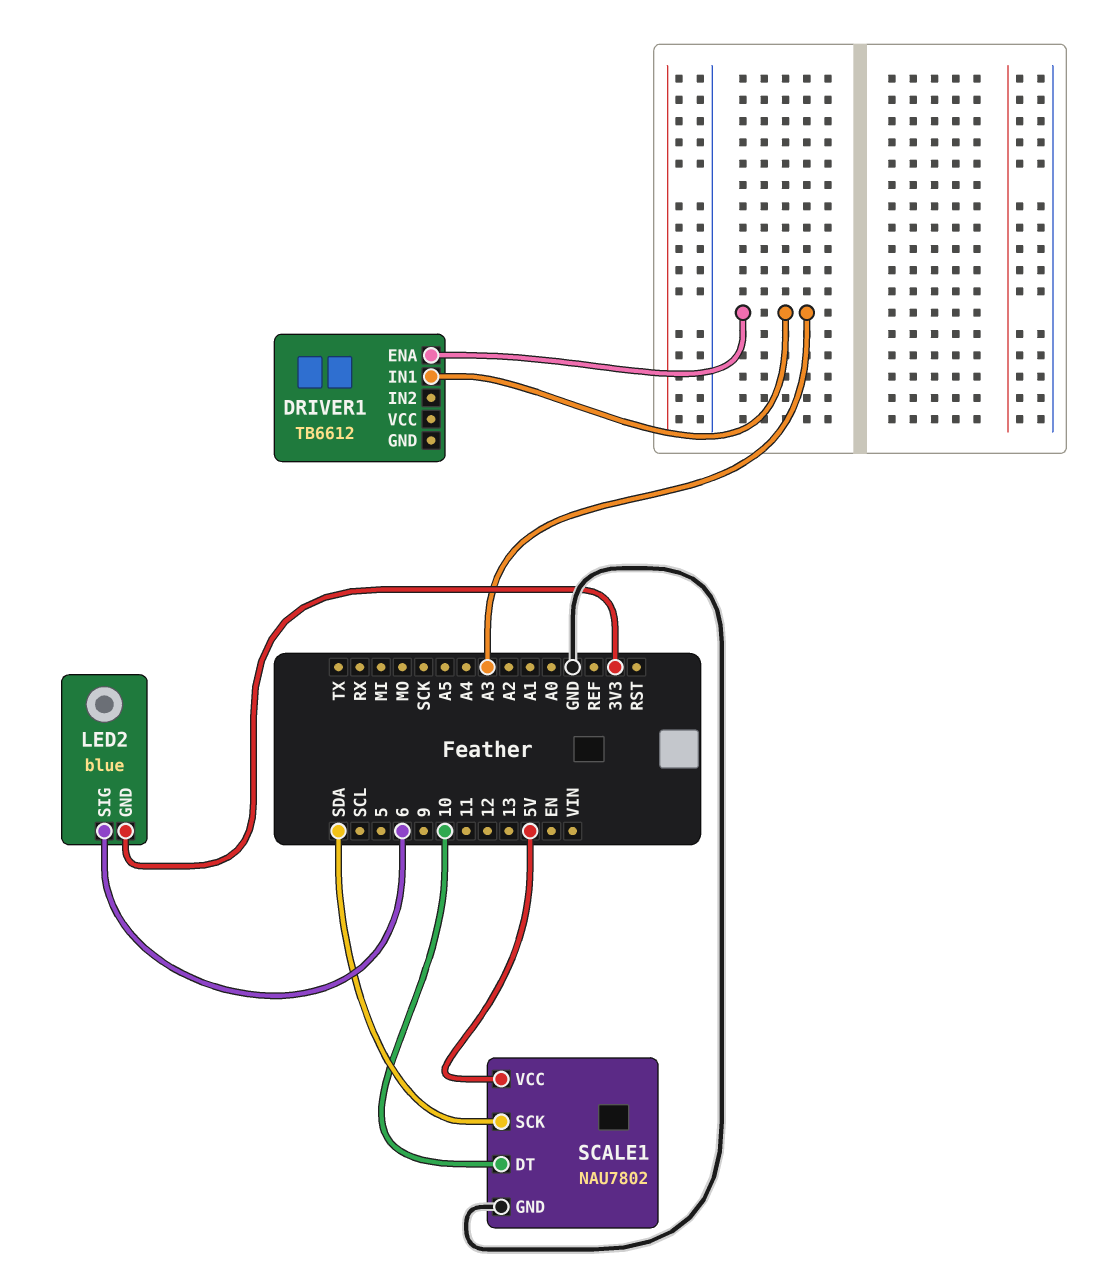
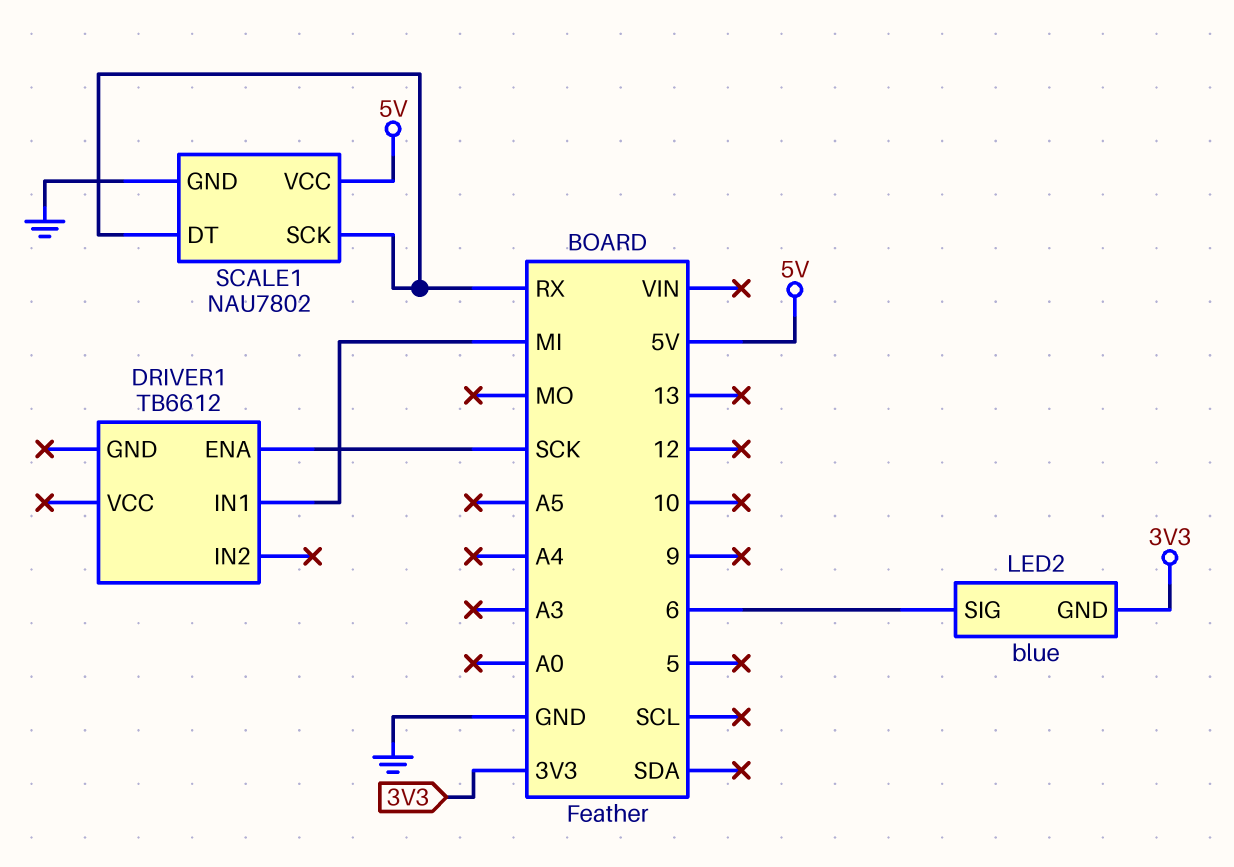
DRIVER1 pin ENA: A3 -> SCK
DRIVER1 pin IN1: A3 -> MI
SCALE1 pin DT: 10 -> RX
SCALE1 pin SCK: SDA -> RX

